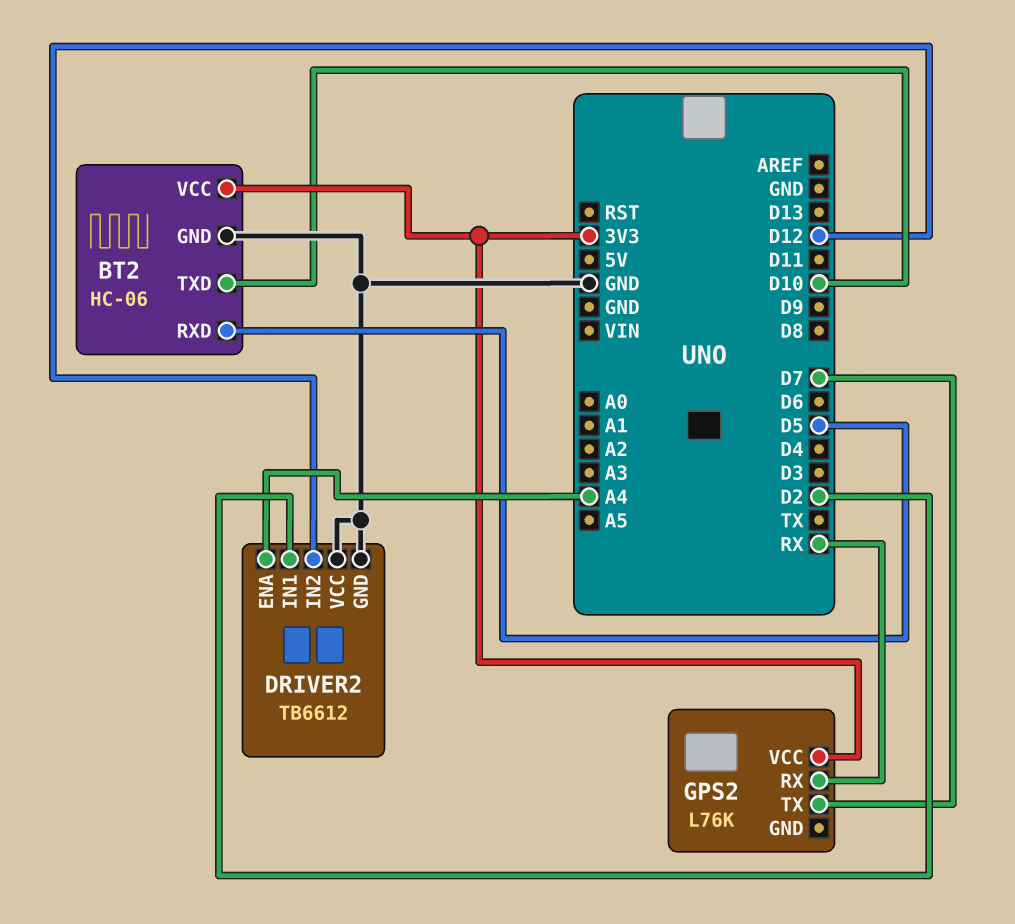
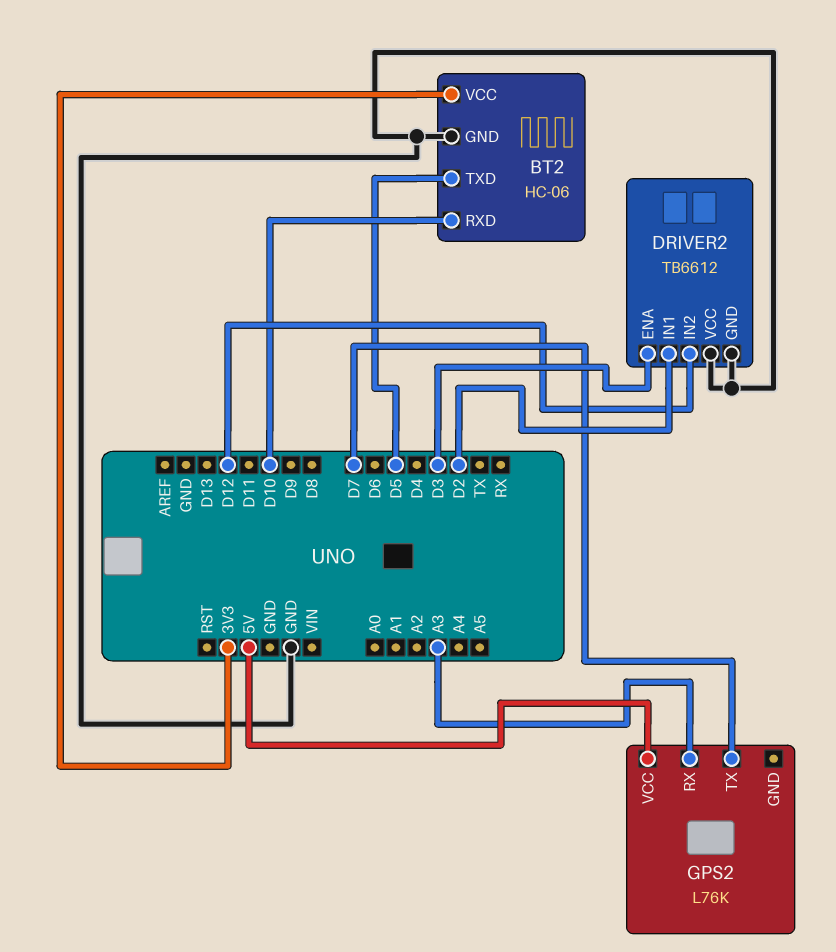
BT2 pin RXD: D5 -> D10
BT2 pin TXD: D10 -> D5
DRIVER2 pin ENA: A4 -> D3
GPS2 pin RX: RX -> A3
GPS2 pin VCC: 3V3 -> 5V

